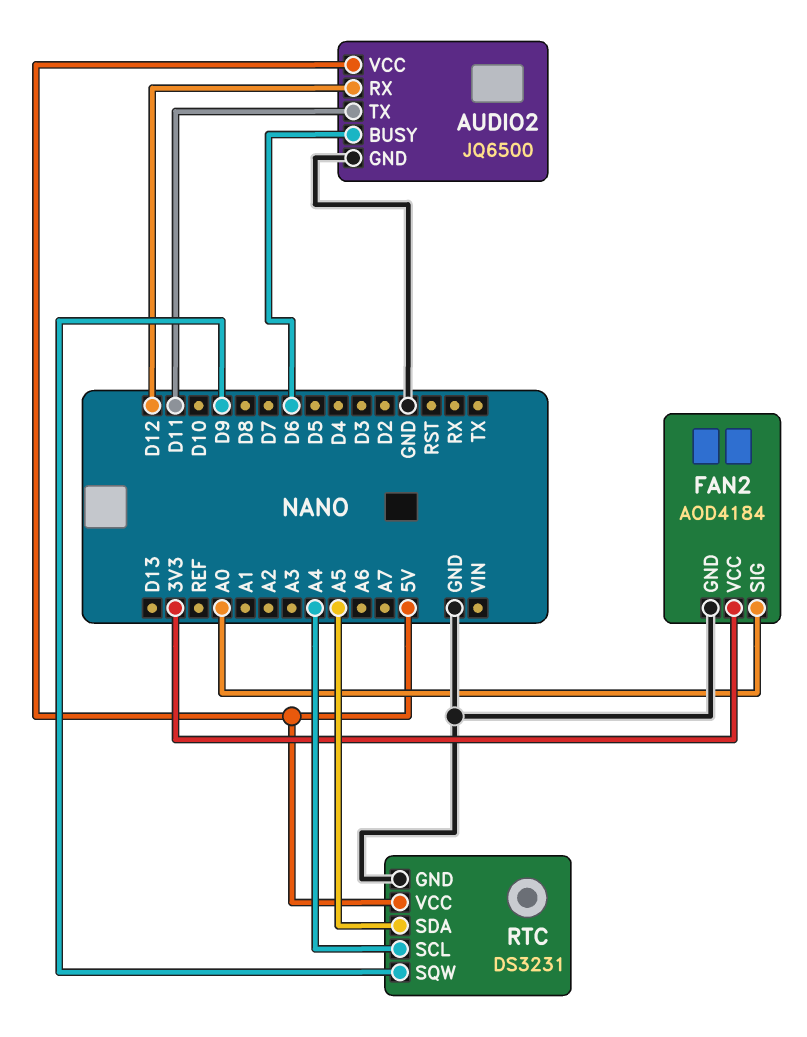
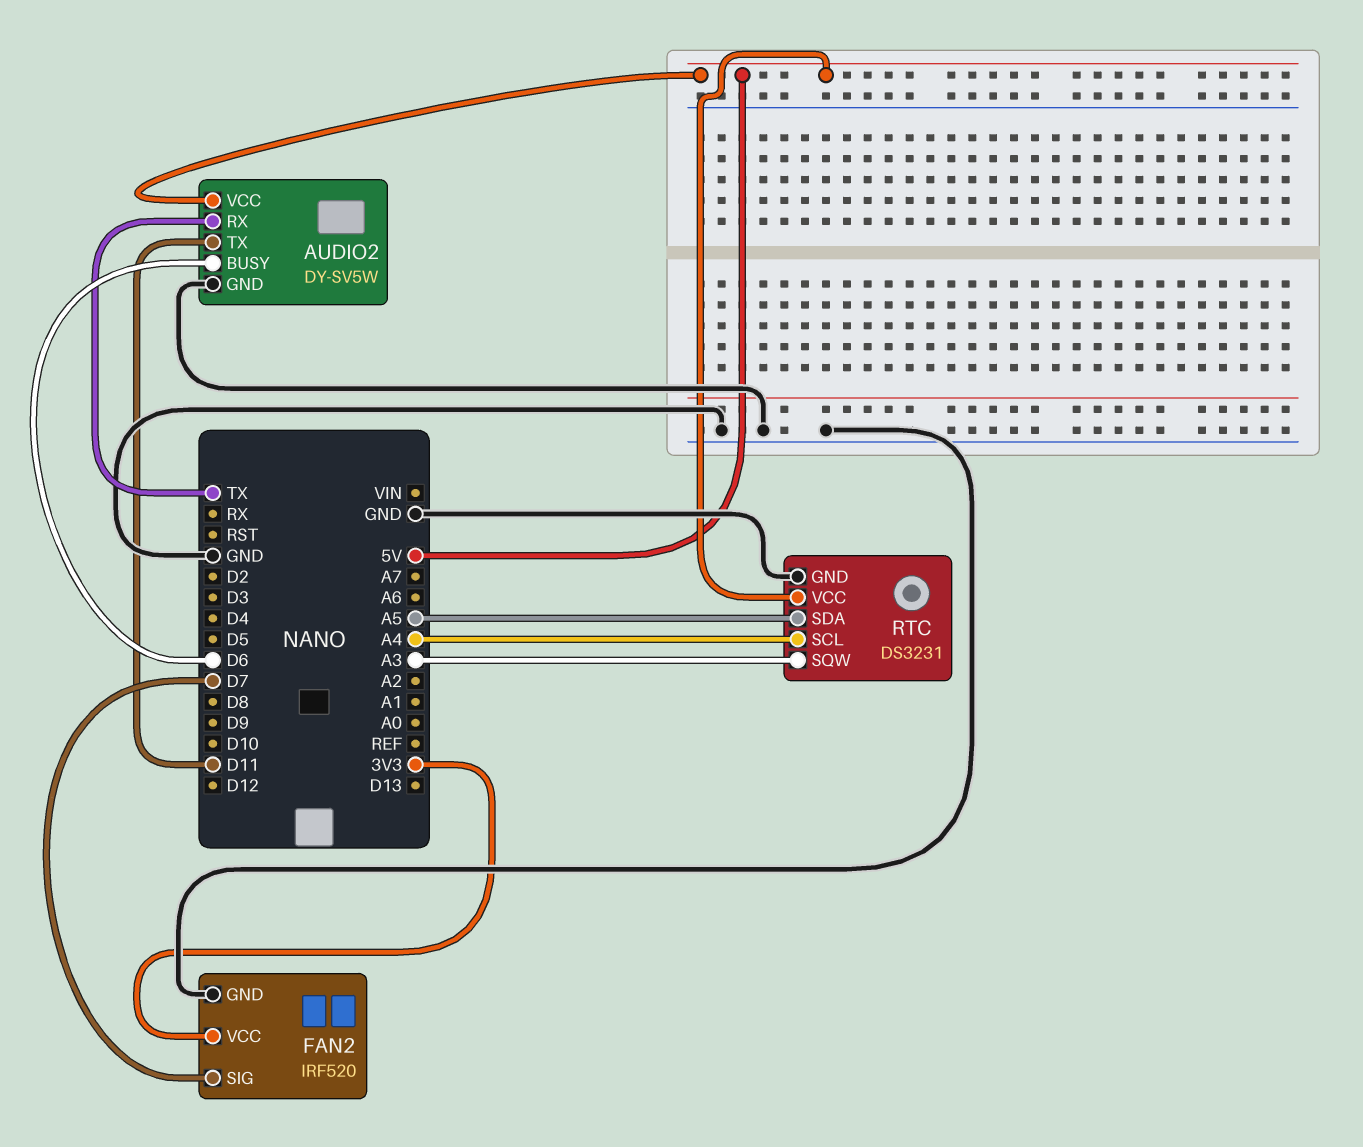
AUDIO2: JQ6500 -> DY-SV5W
AUDIO2 pin RX: D12 -> TX
FAN2: AOD4184 -> IRF520
FAN2 pin SIG: A0 -> D7
RTC pin SQW: D9 -> A3

